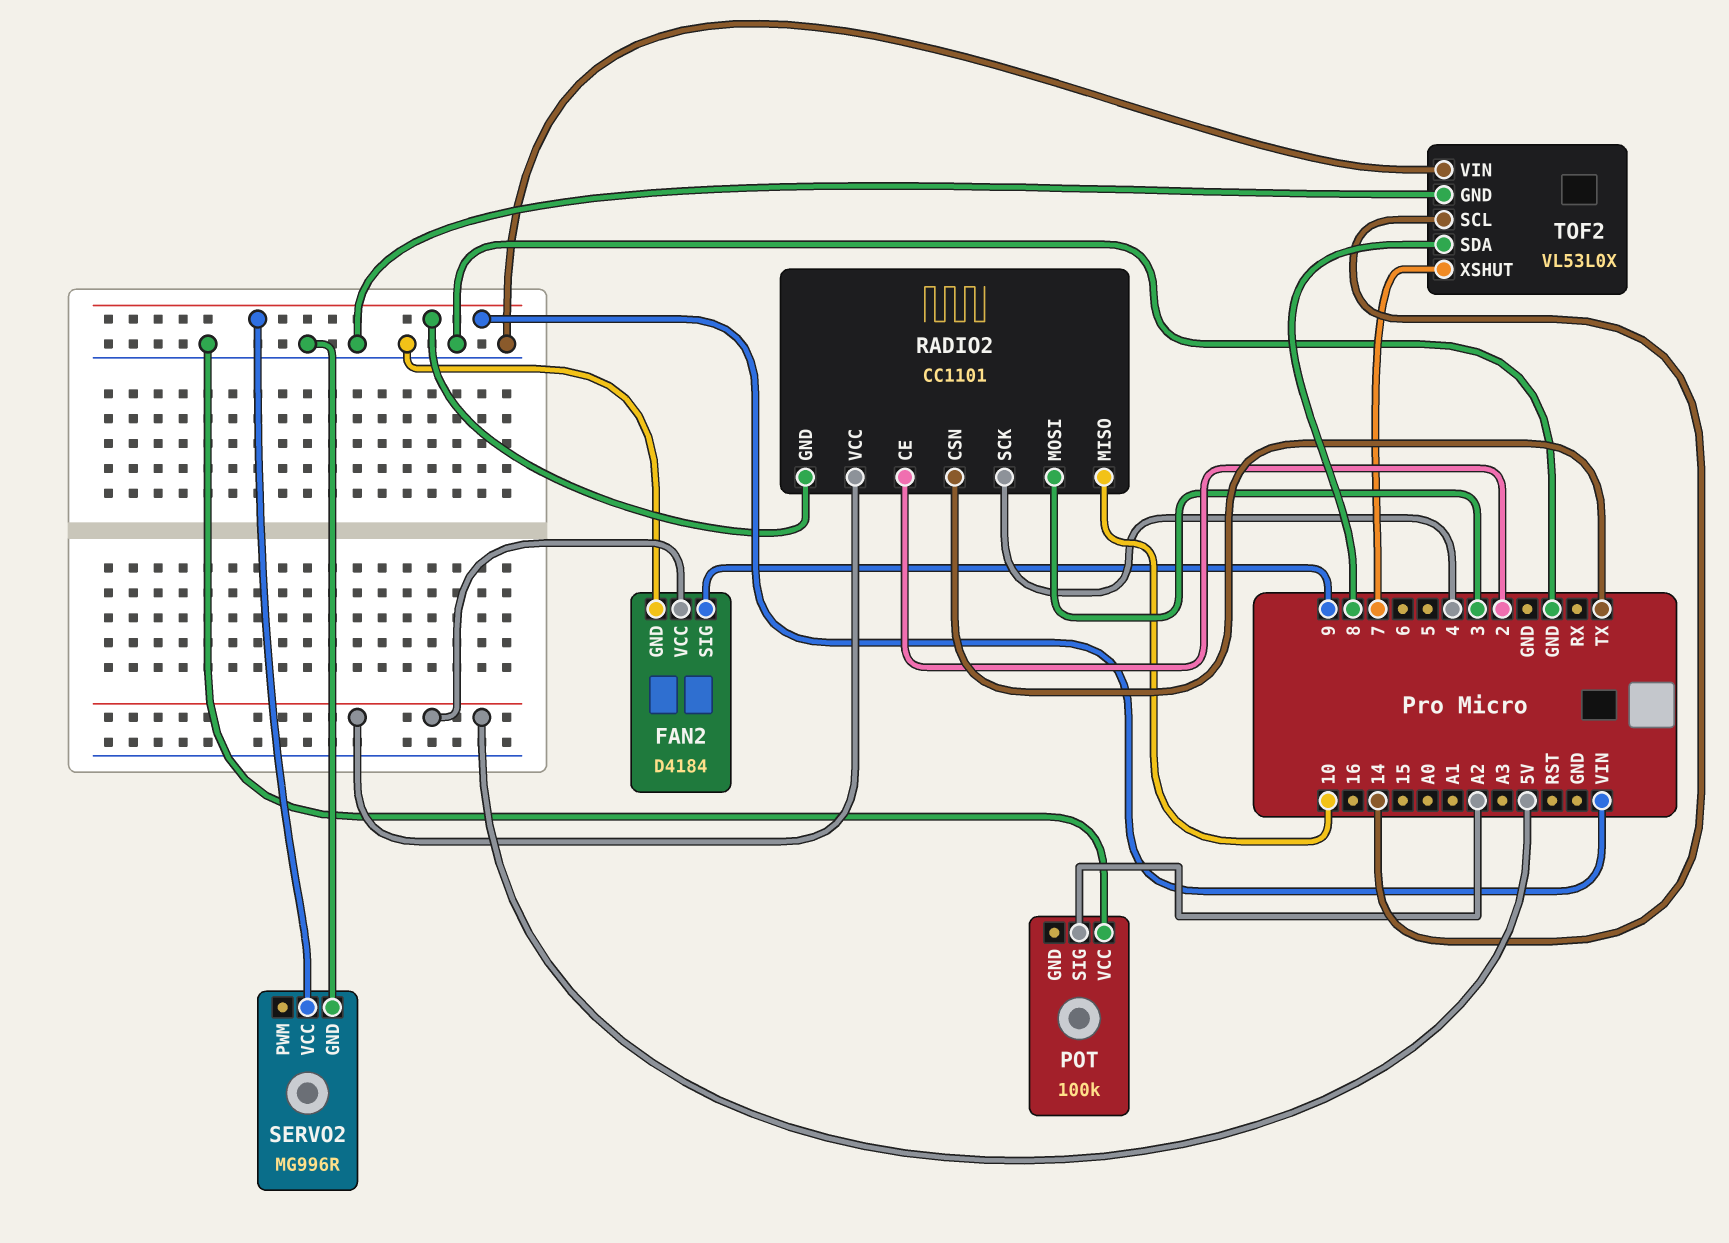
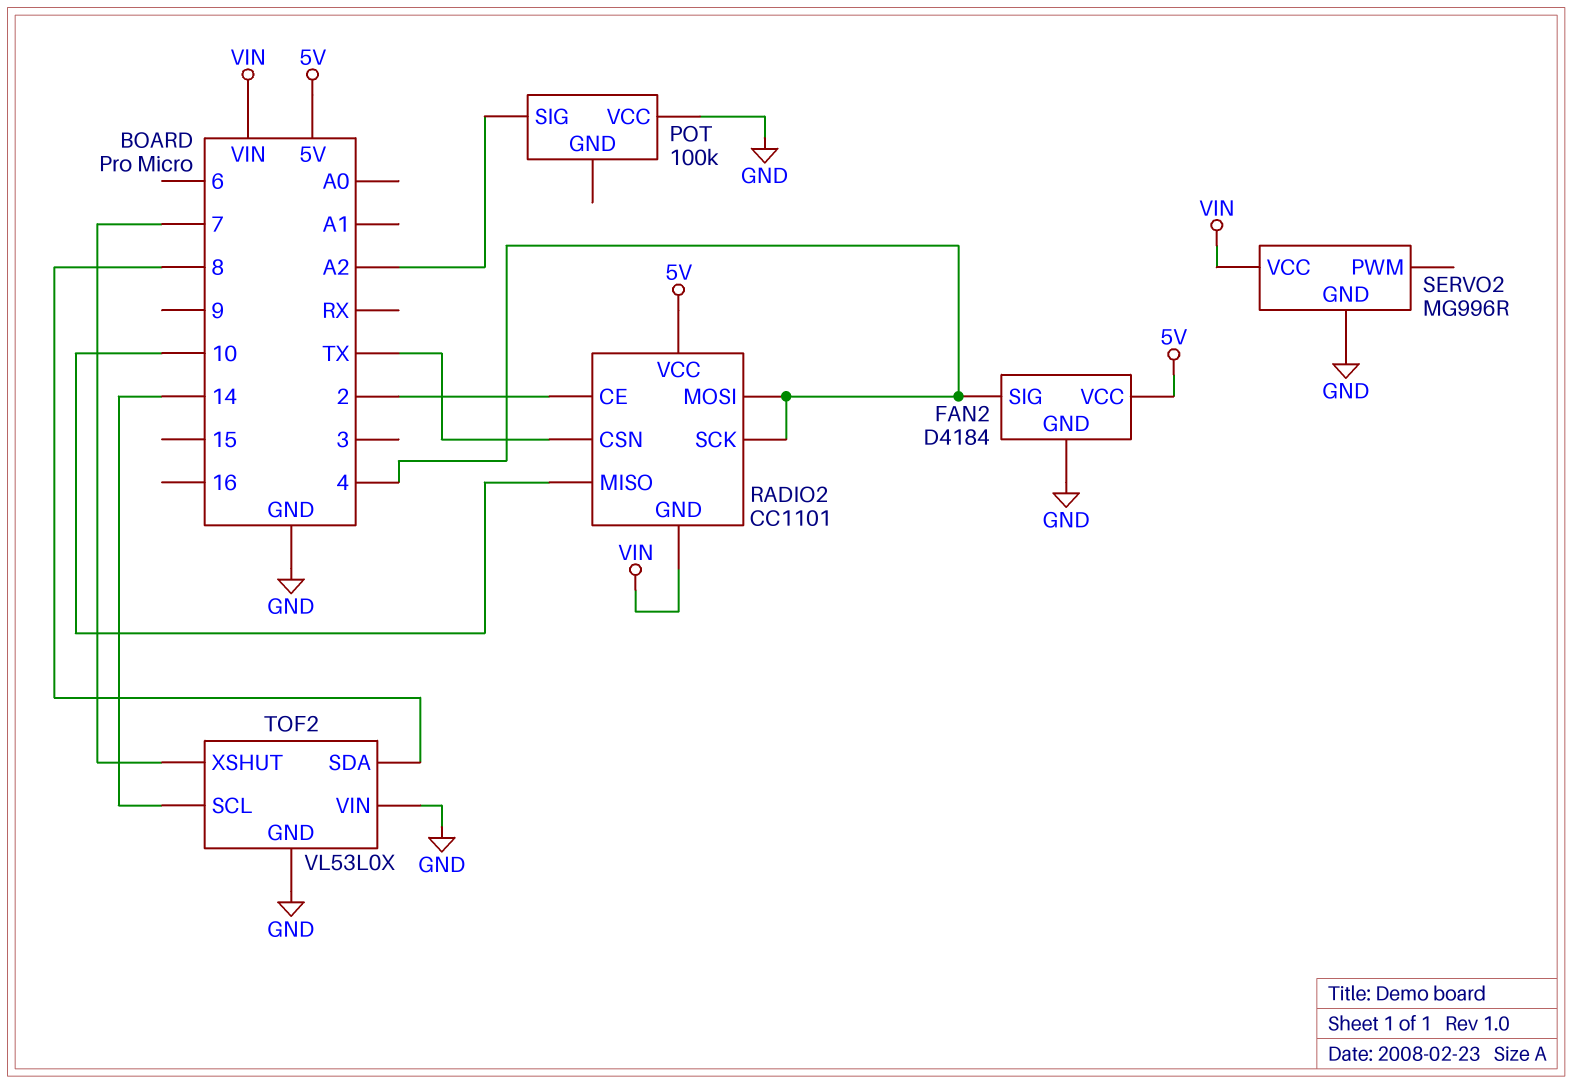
FAN2 pin SIG: 9 -> 4
RADIO2 pin MOSI: 3 -> 4

